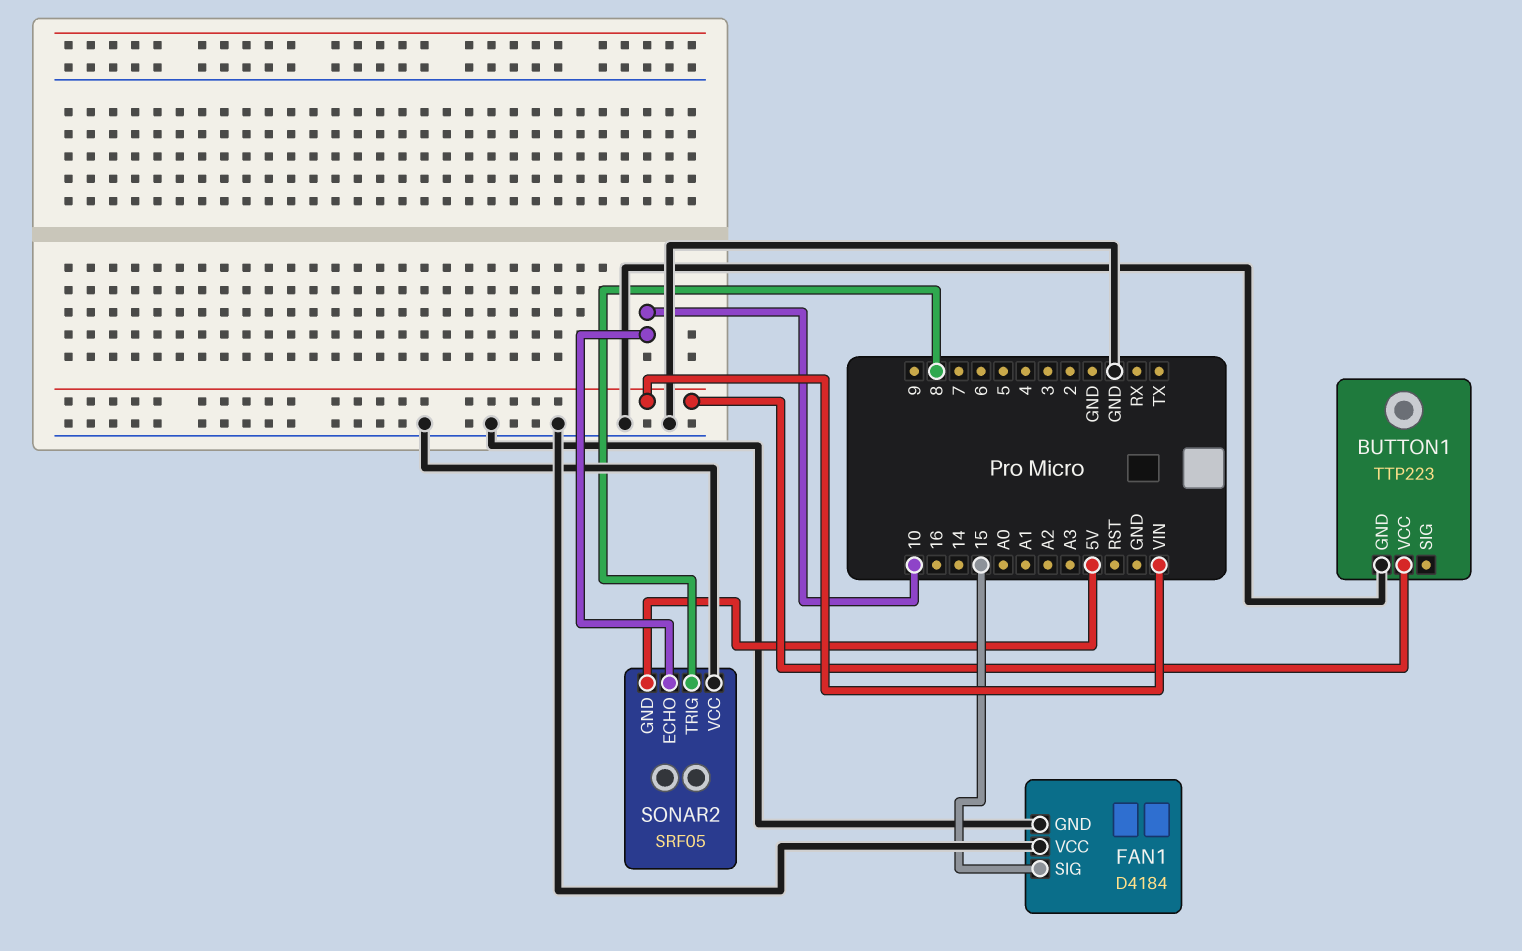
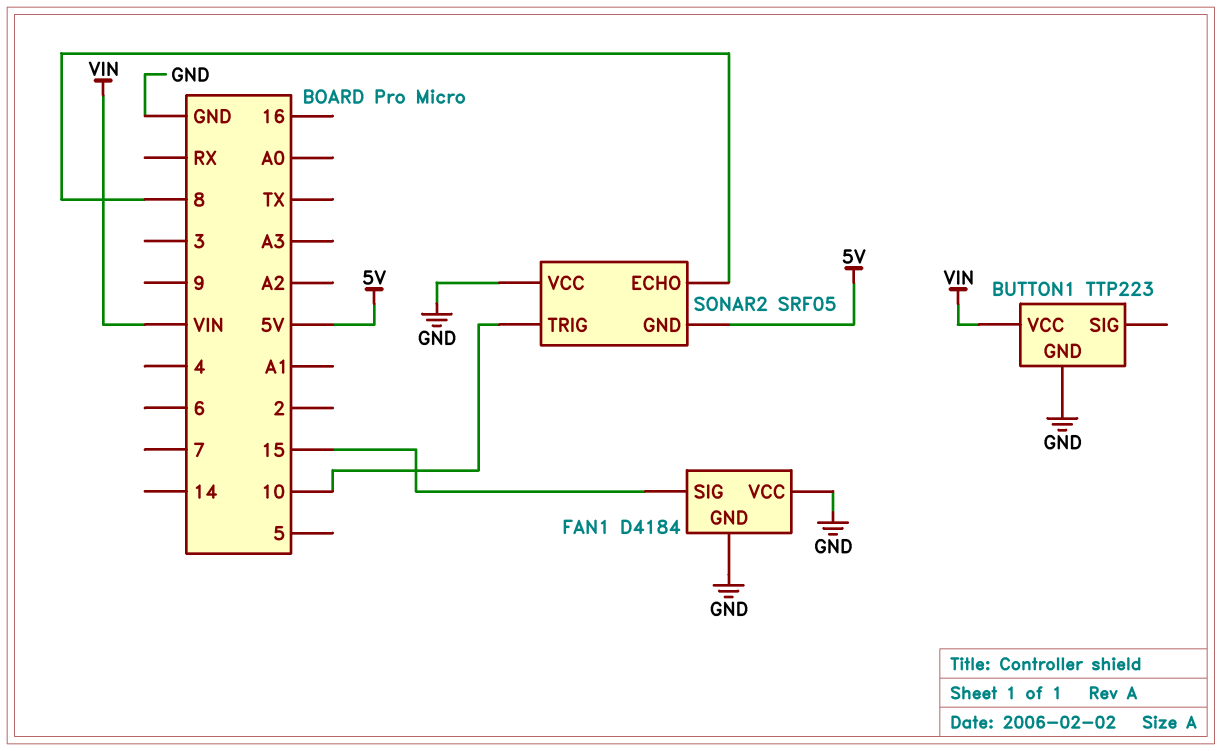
SONAR2 pin ECHO: 10 -> 8
SONAR2 pin TRIG: 8 -> 10

